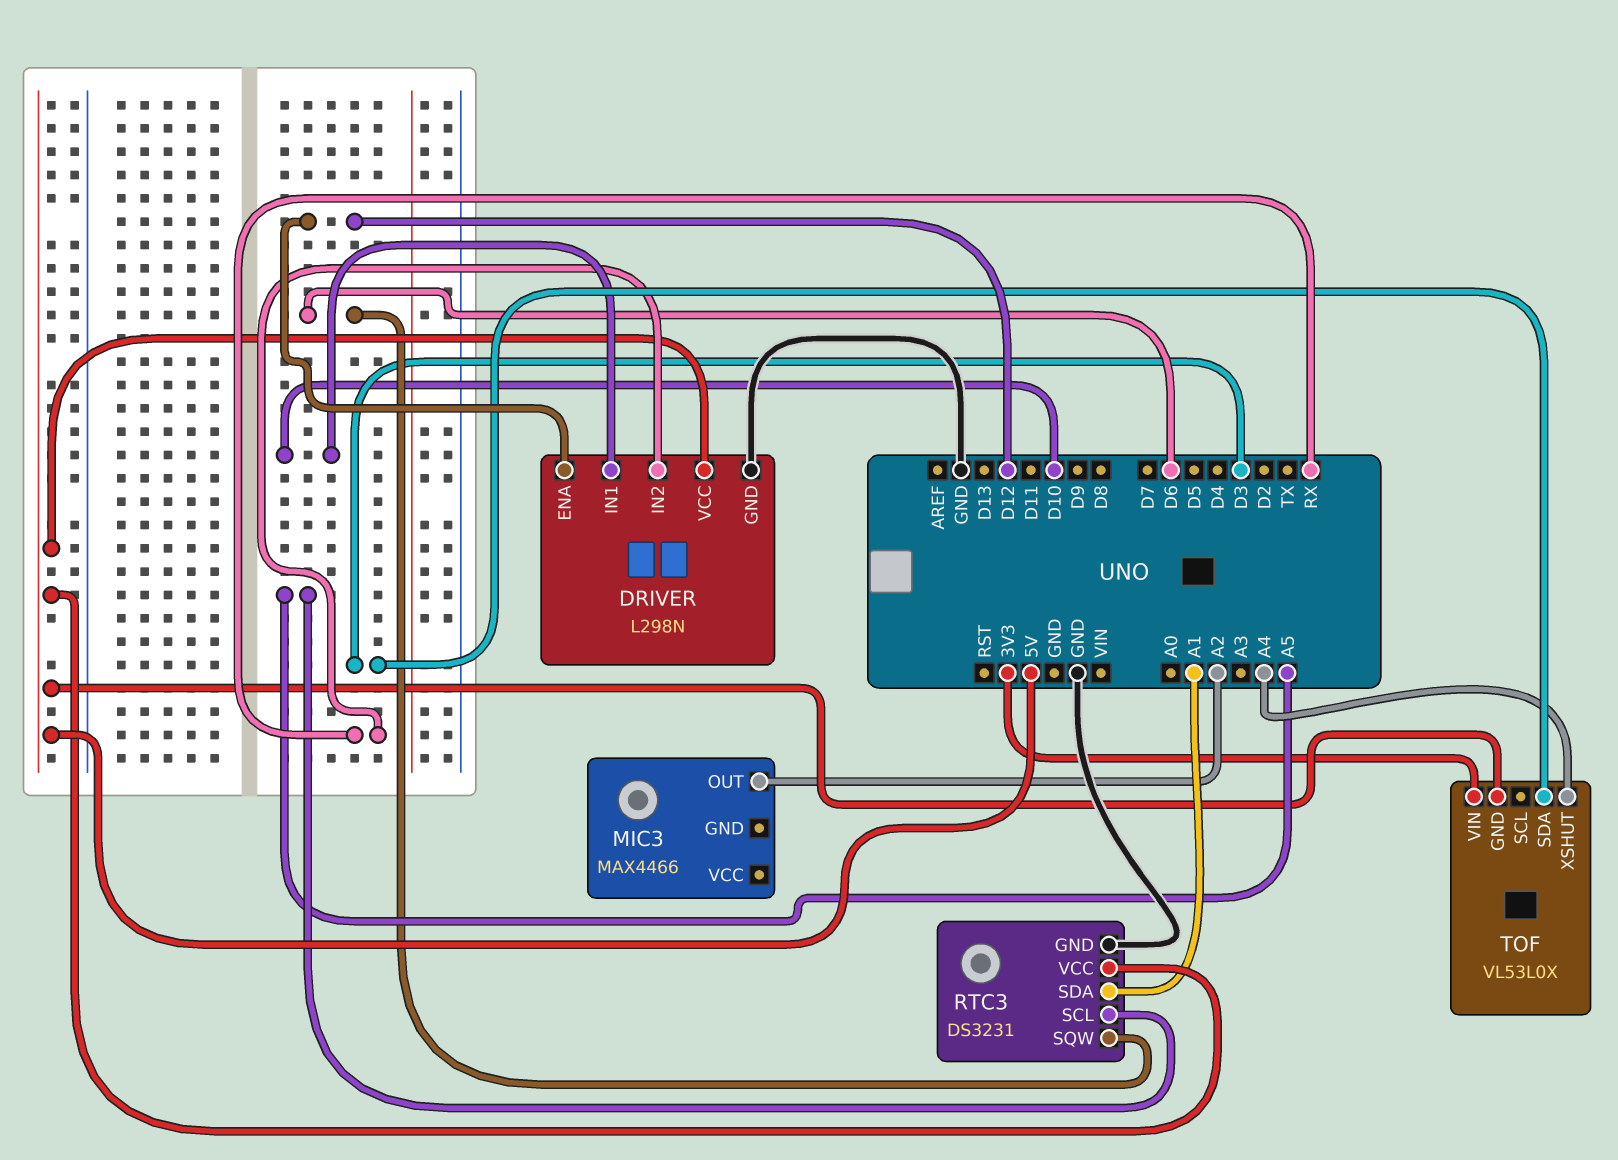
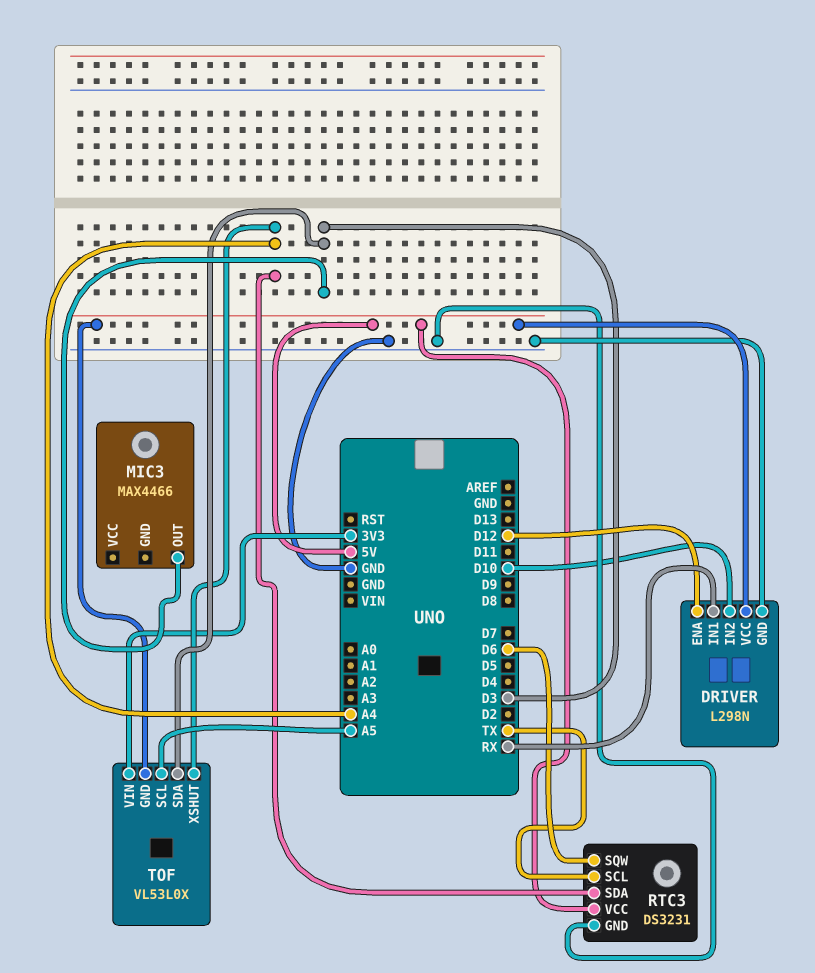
DRIVER pin IN1: D10 -> RX
DRIVER pin IN2: RX -> D10
MIC3 pin OUT: A2 -> D3
RTC3 pin SCL: A5 -> TX
RTC3 pin SDA: A1 -> A4
TOF pin SCL: none -> A5

